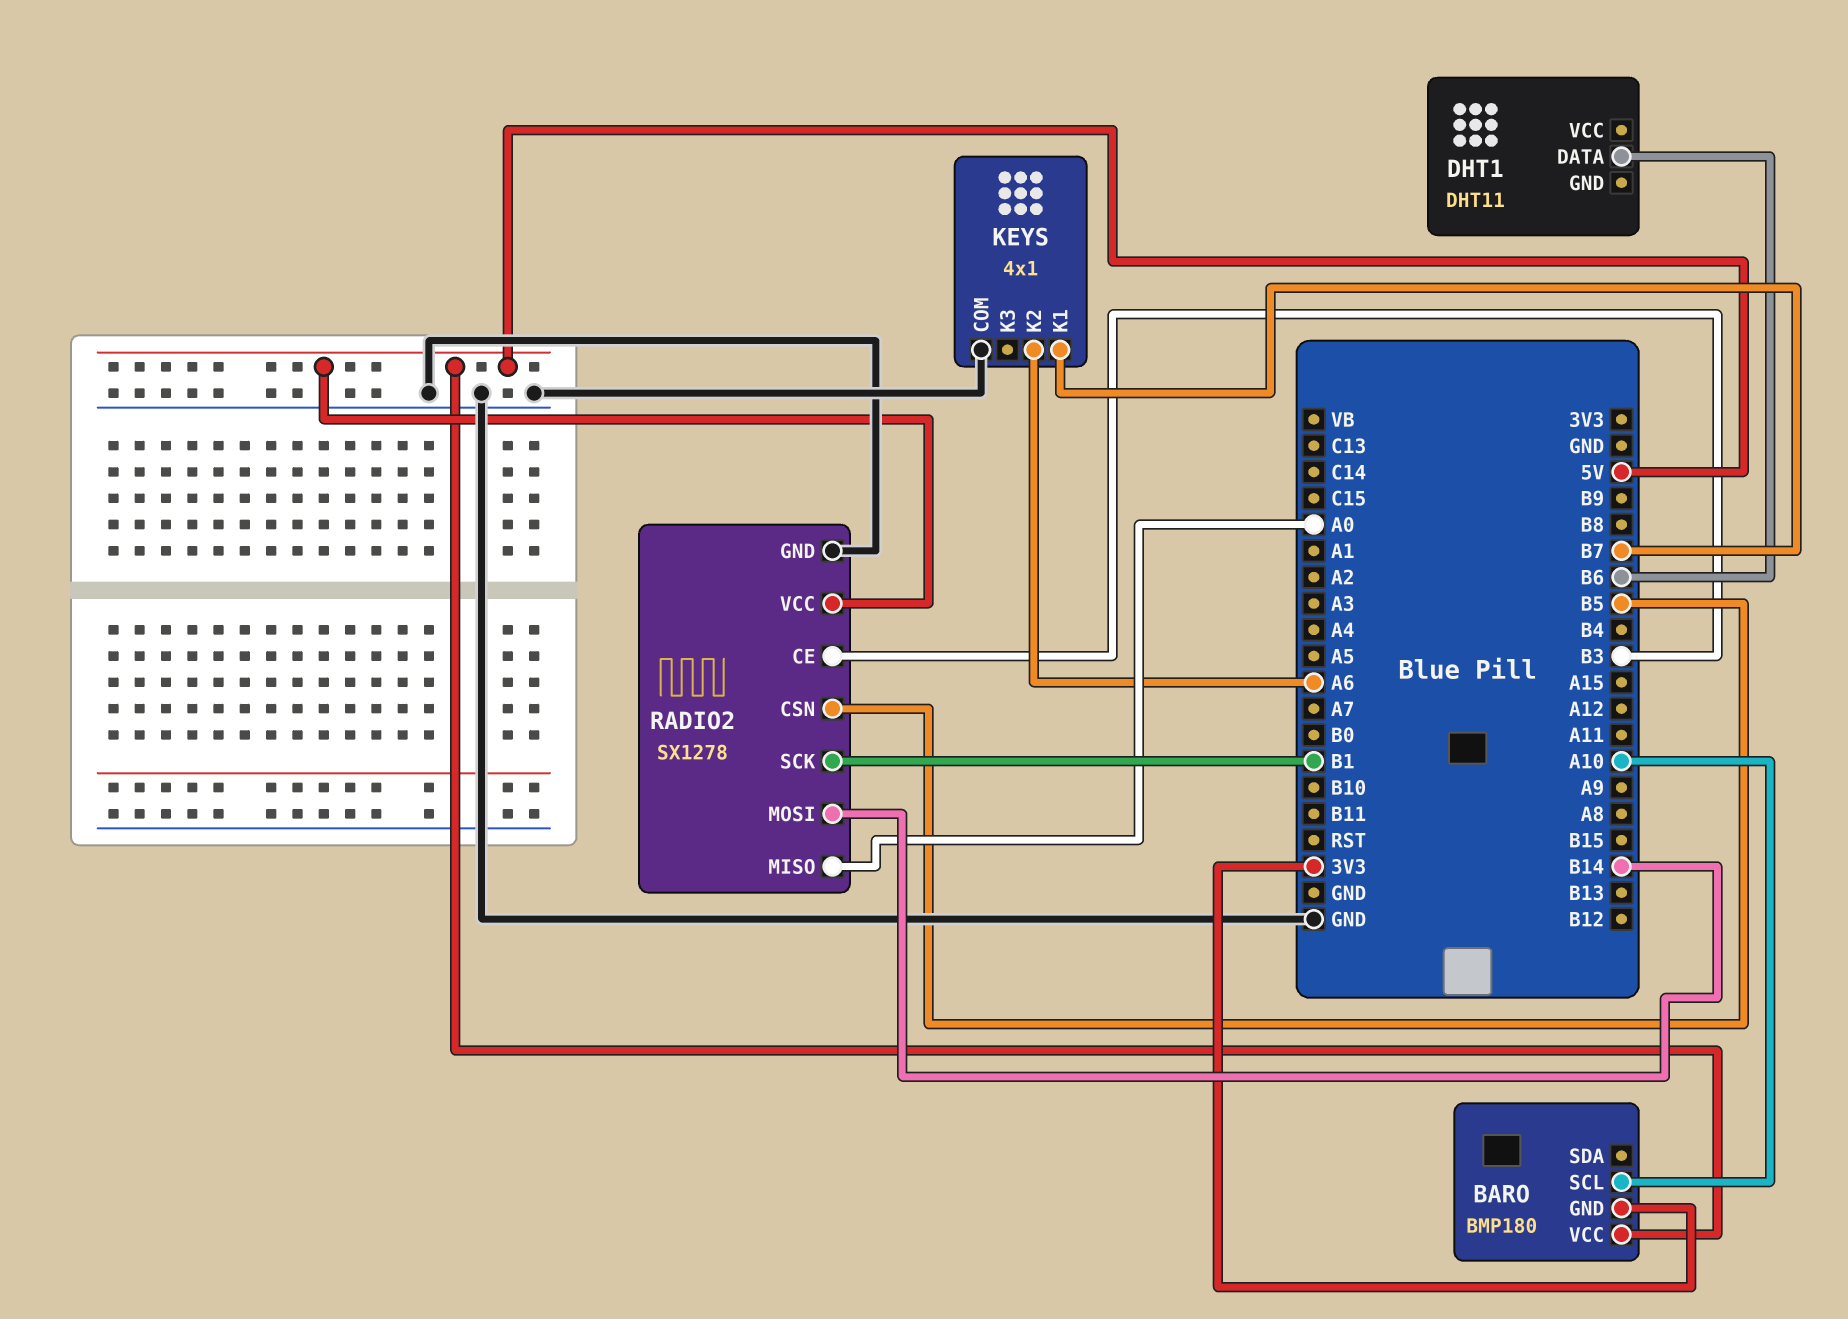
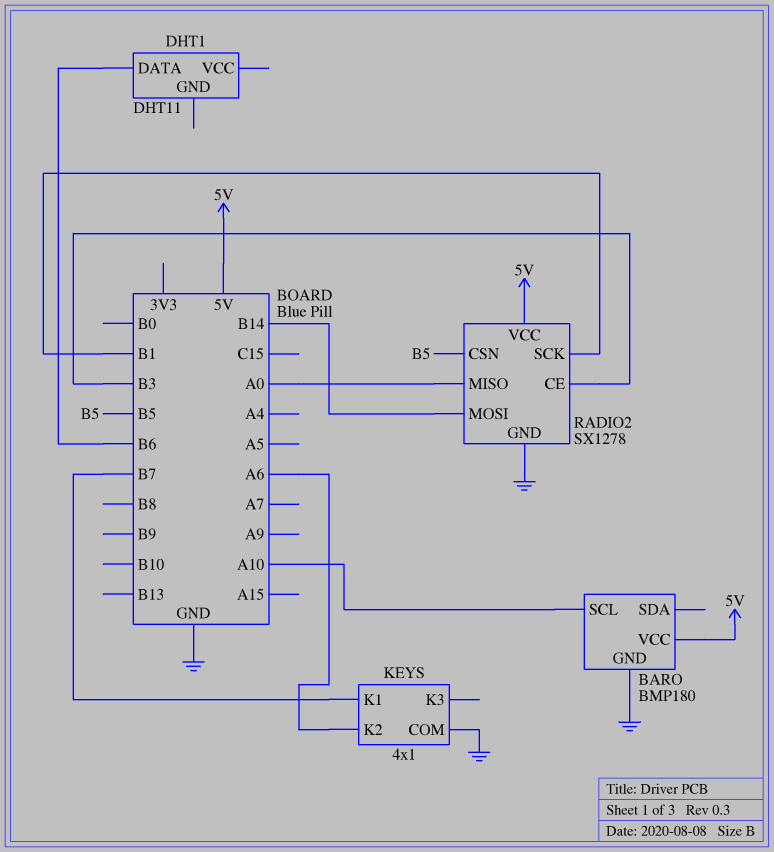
BARO pin GND: 3V3 -> GND

